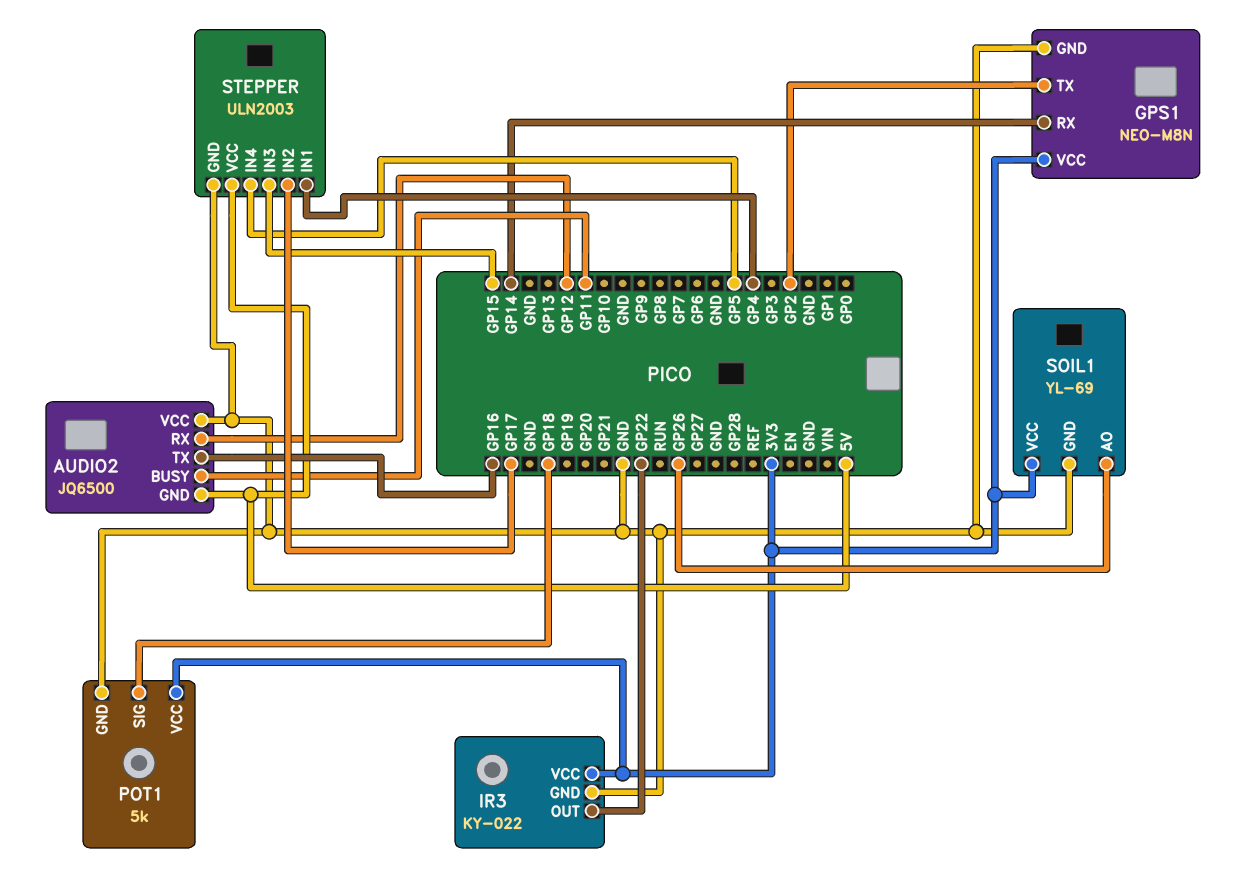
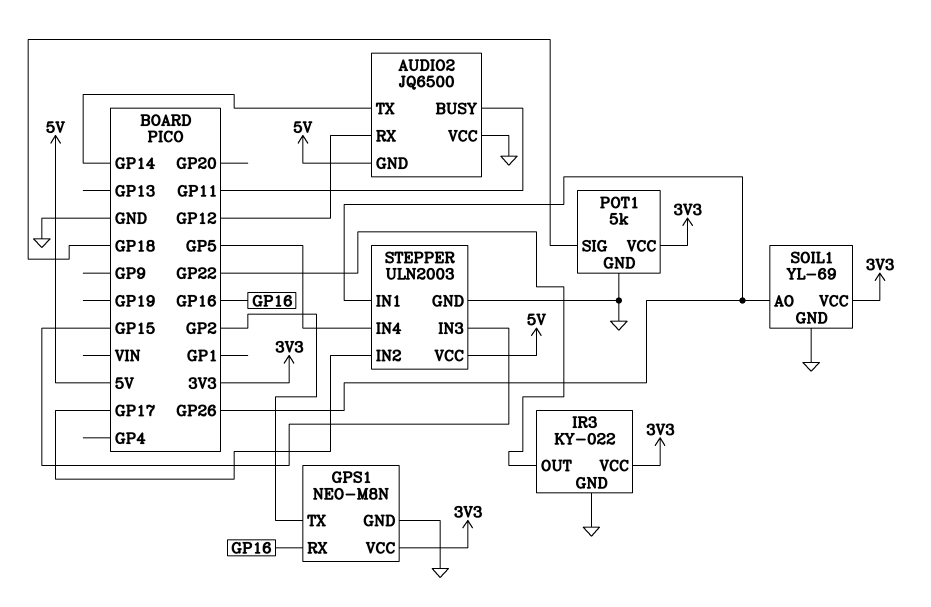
AUDIO2 pin TX: GP16 -> GP14
GPS1 pin RX: GP14 -> GP16
STEPPER pin IN1: GP4 -> GP26

